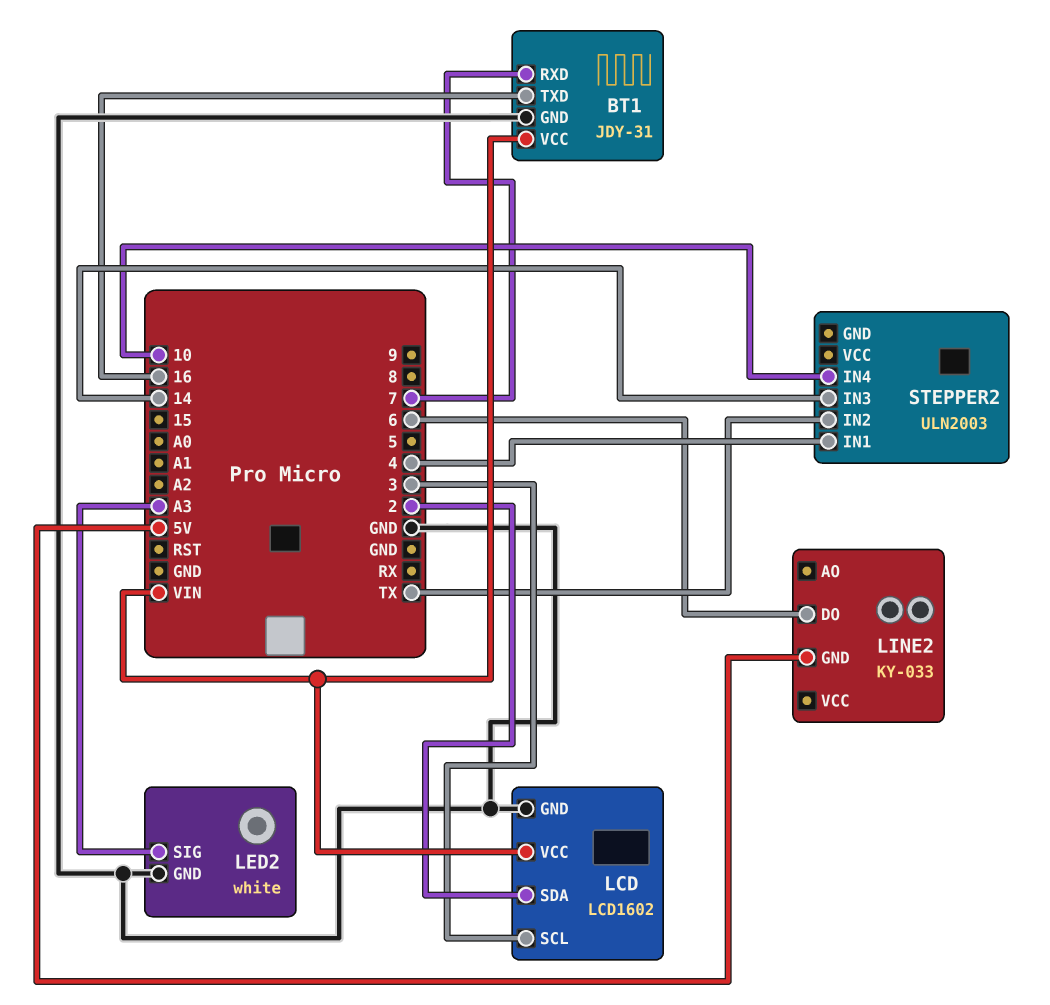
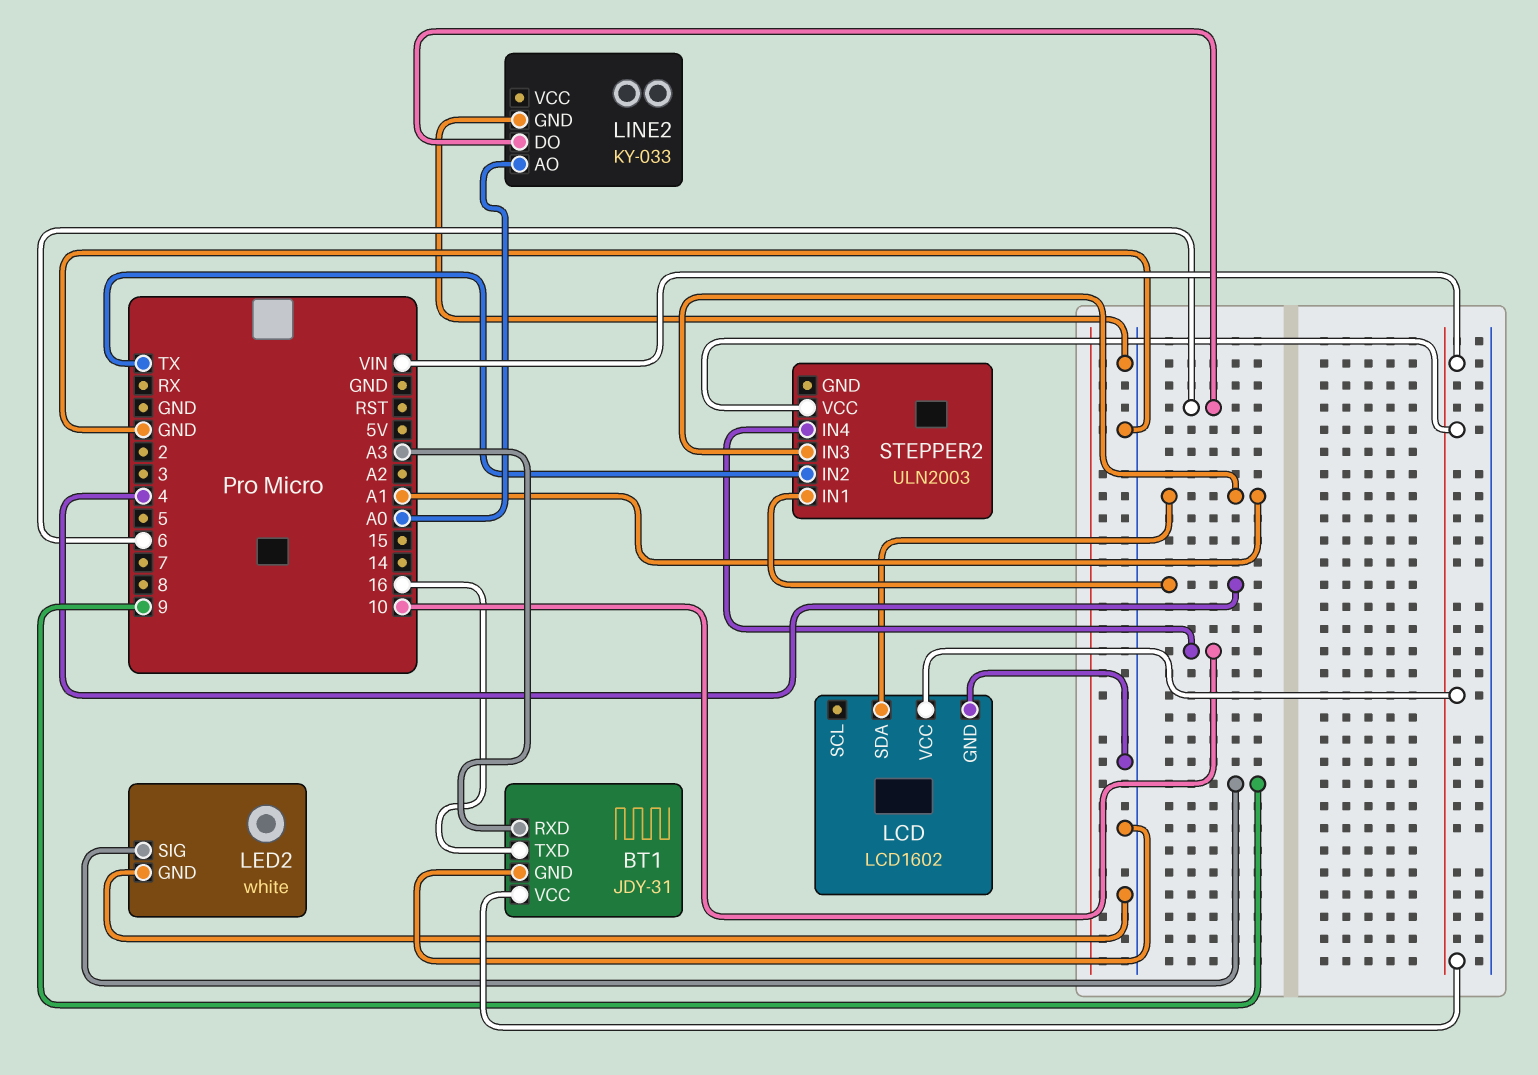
BT1 pin RXD: 7 -> A3
LCD pin SCL: 3 -> none
LCD pin SDA: 2 -> A1
LED2 pin SIG: A3 -> 9
LINE2 pin AO: none -> A0
LINE2 pin GND: 5V -> GND
STEPPER2 pin IN3: 14 -> A1
STEPPER2 pin VCC: none -> VIN

